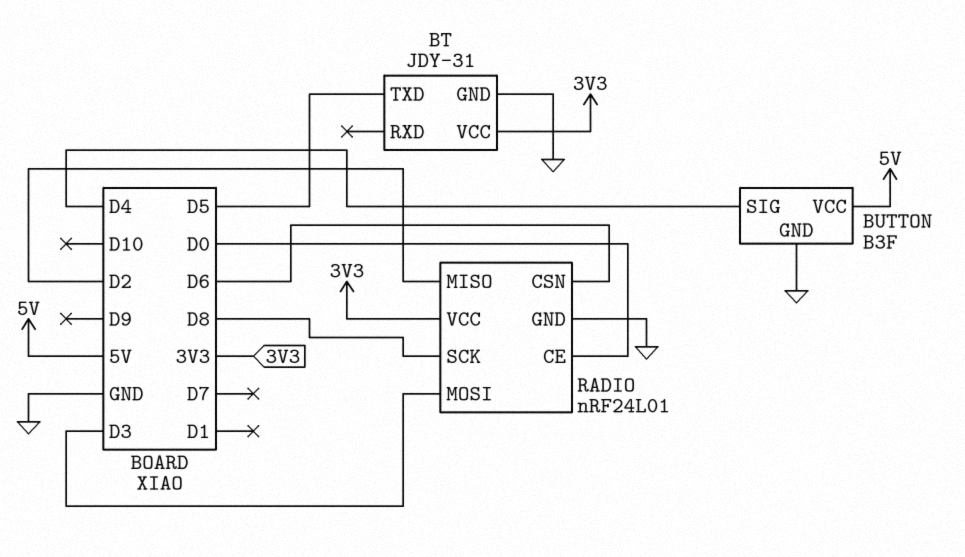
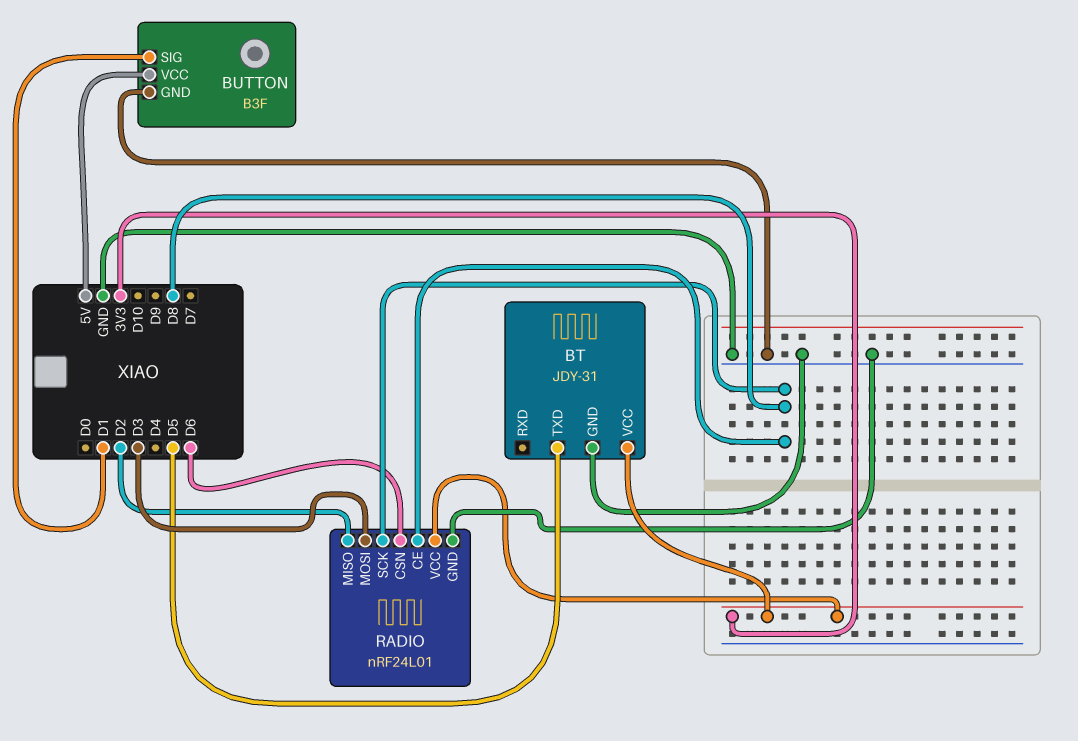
BUTTON pin SIG: D4 -> D1
RADIO pin CE: D0 -> D8

